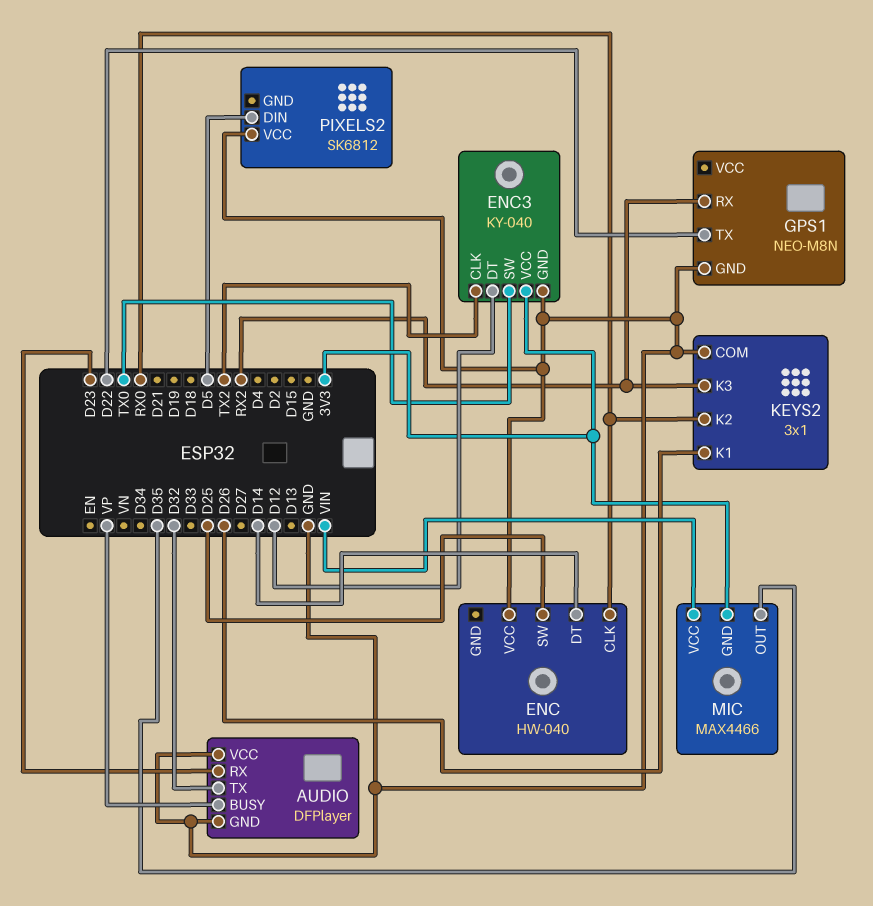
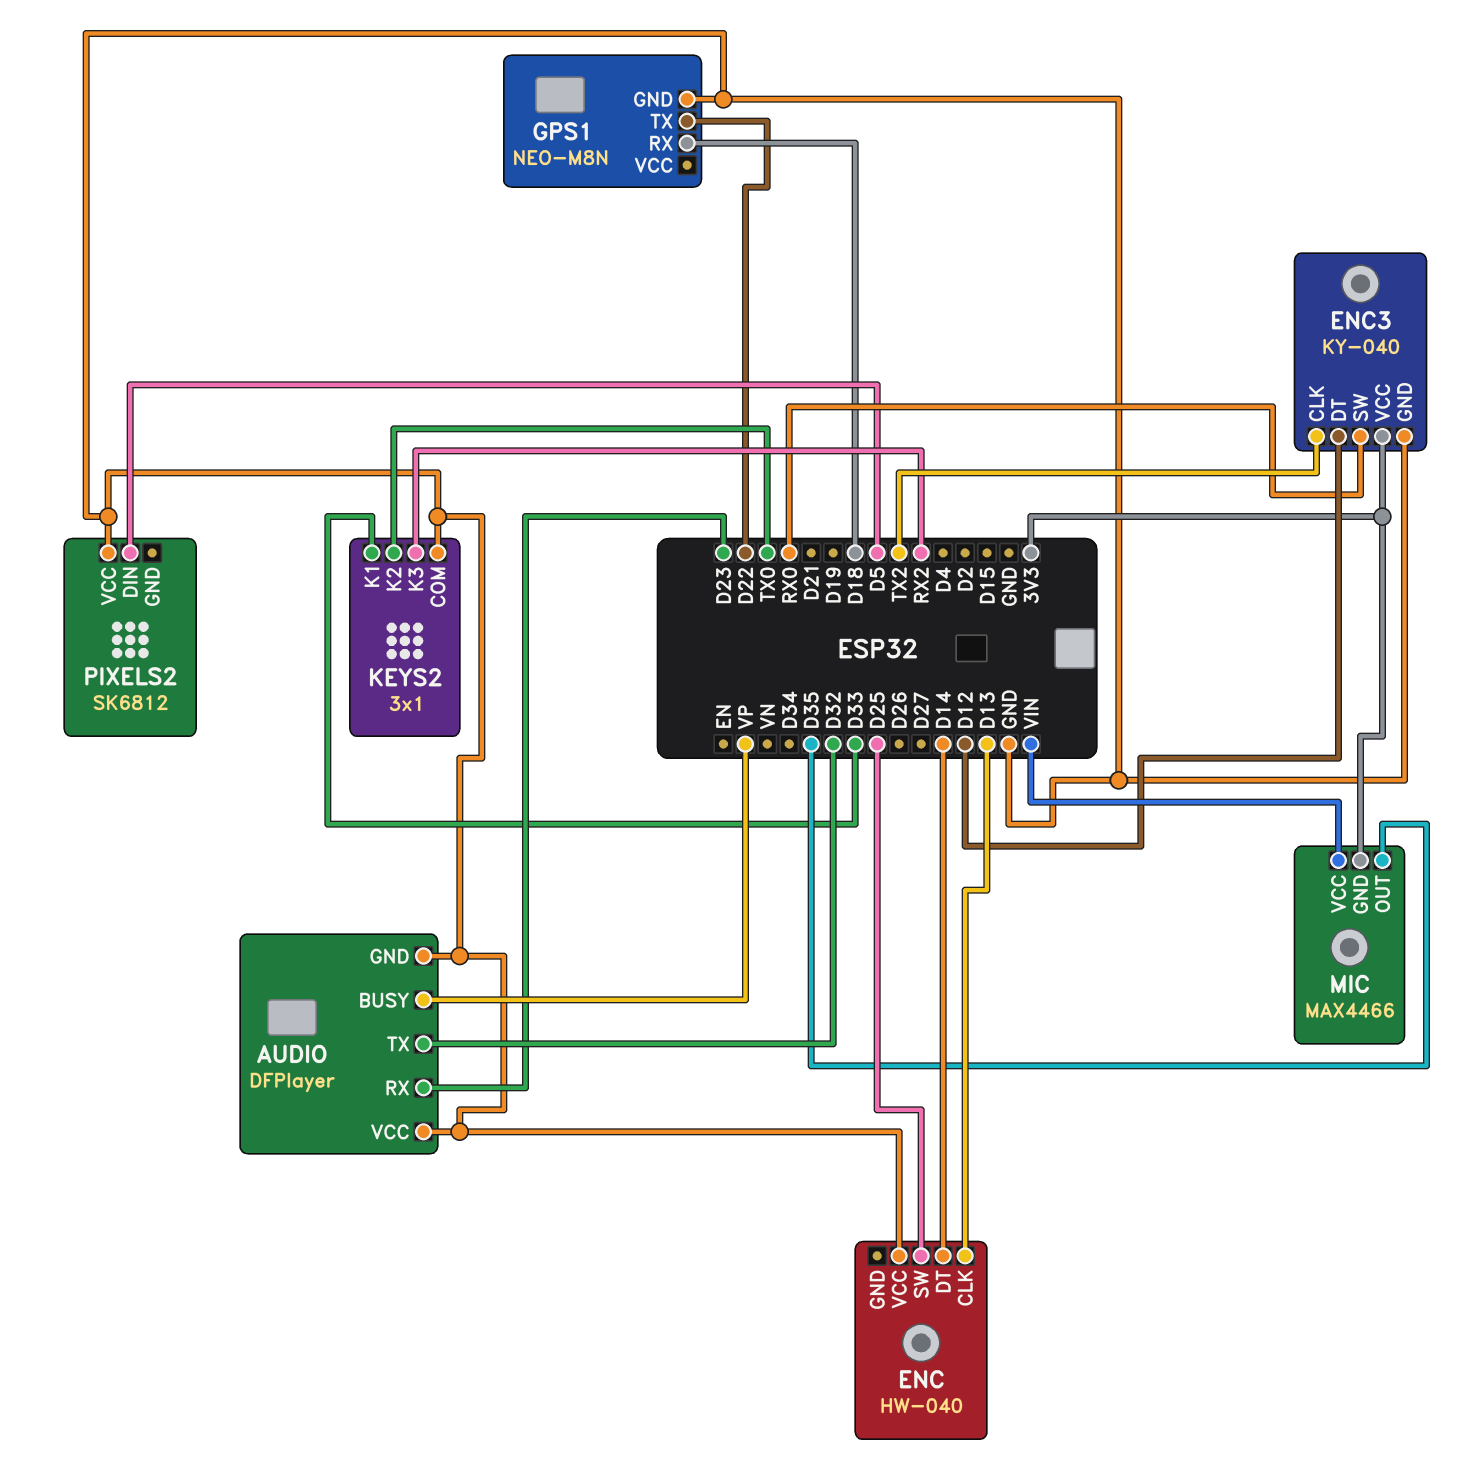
ENC pin CLK: RX0 -> D13
ENC3 pin SW: TX0 -> RX0
GPS1 pin RX: RX2 -> D18
KEYS2 pin K1: D26 -> D33
KEYS2 pin K2: RX0 -> TX0

